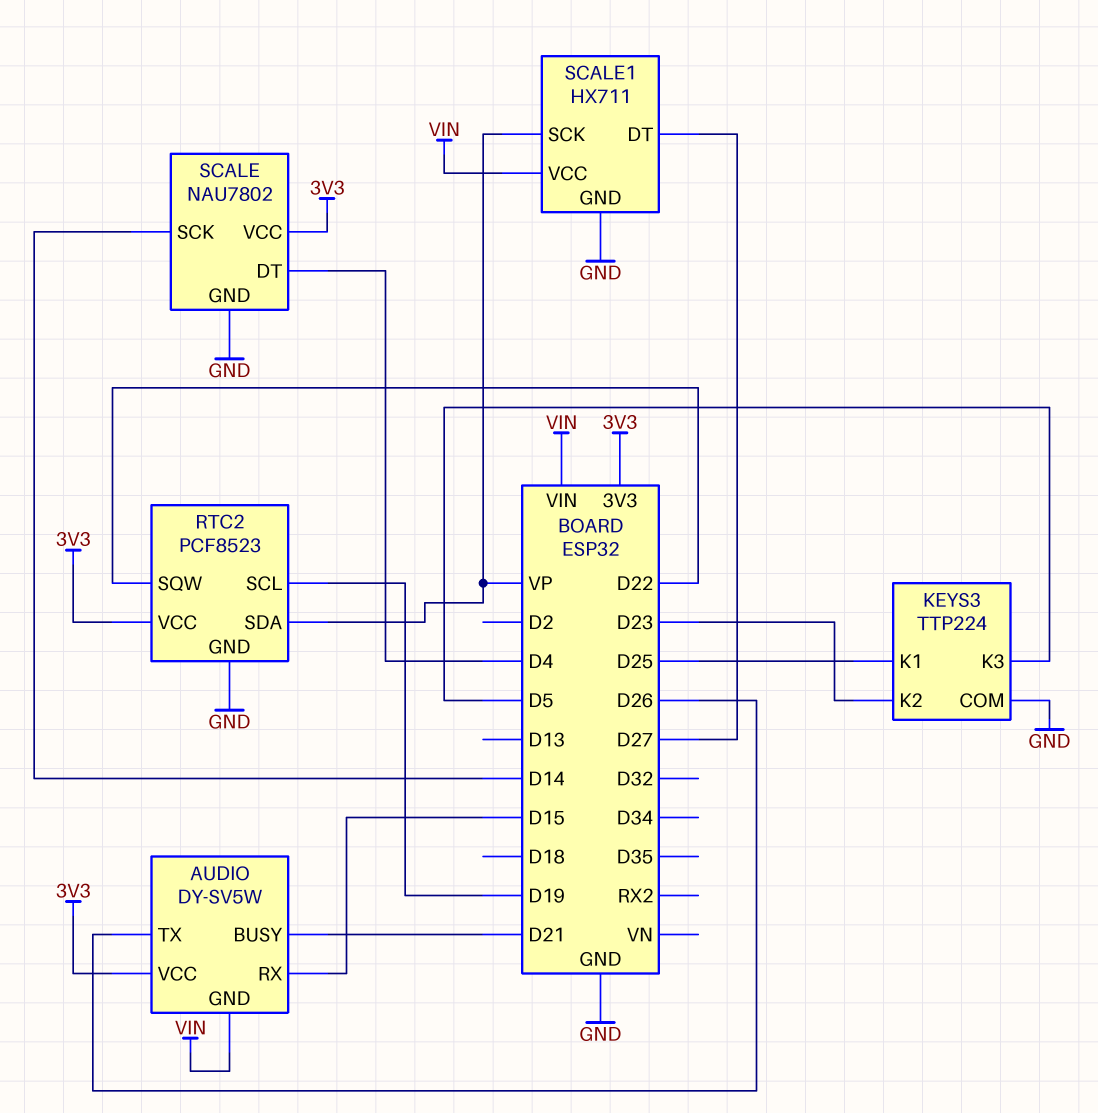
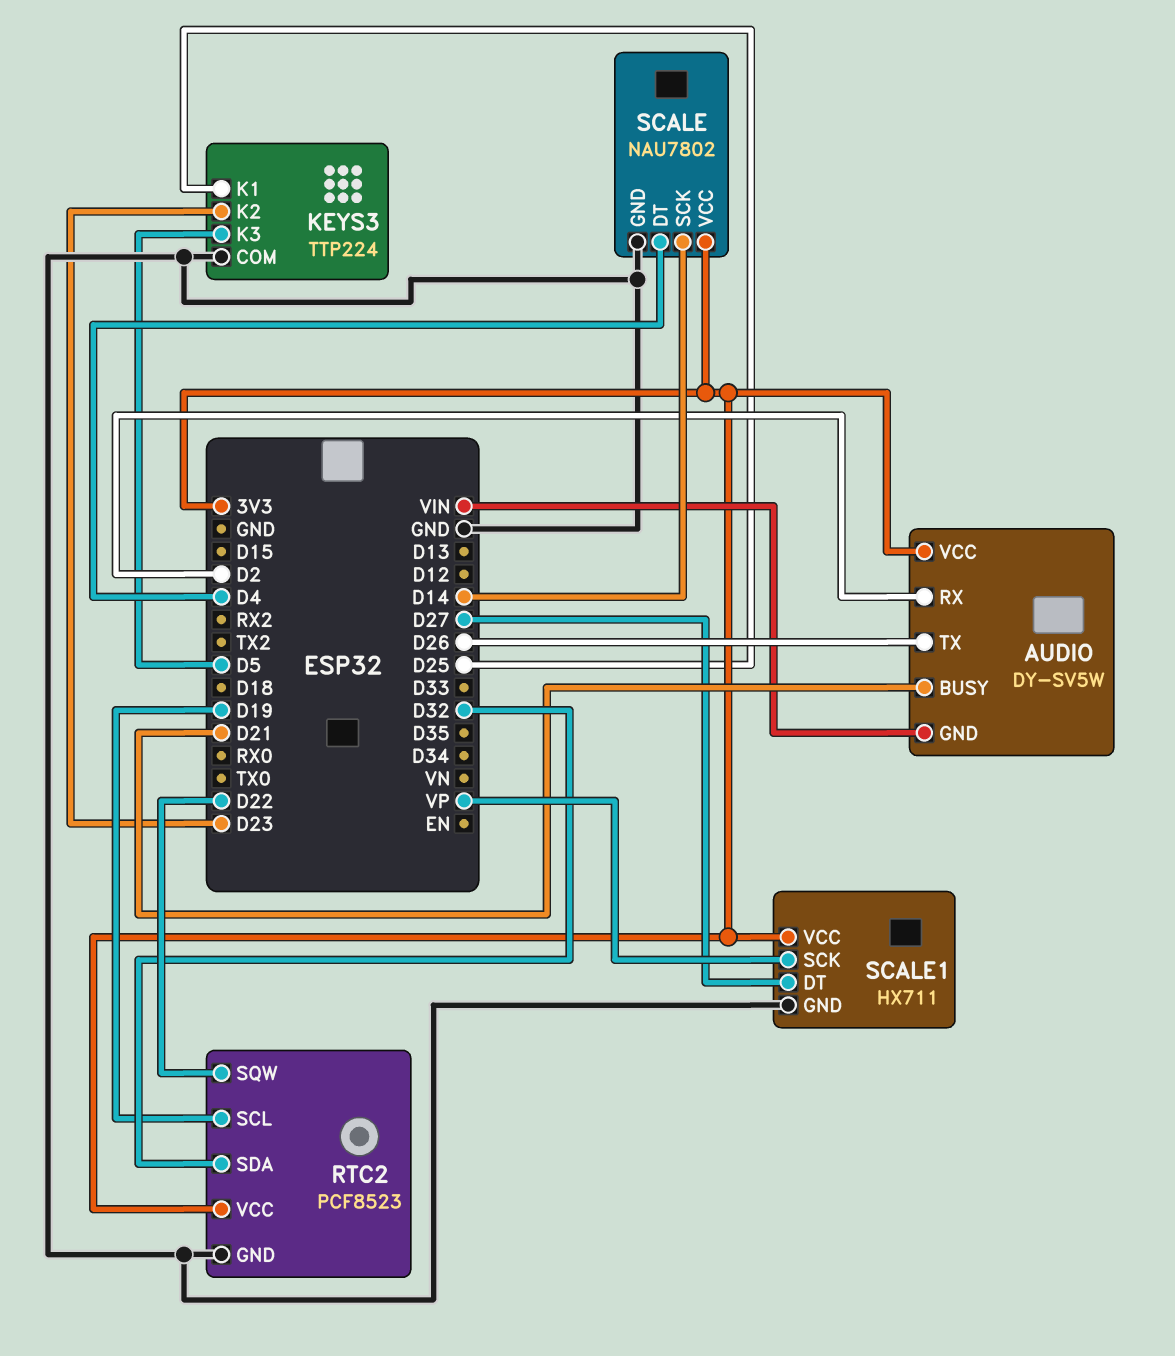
AUDIO pin RX: D15 -> D2
RTC2 pin SDA: VP -> D32
SCALE1 pin VCC: VIN -> 3V3

